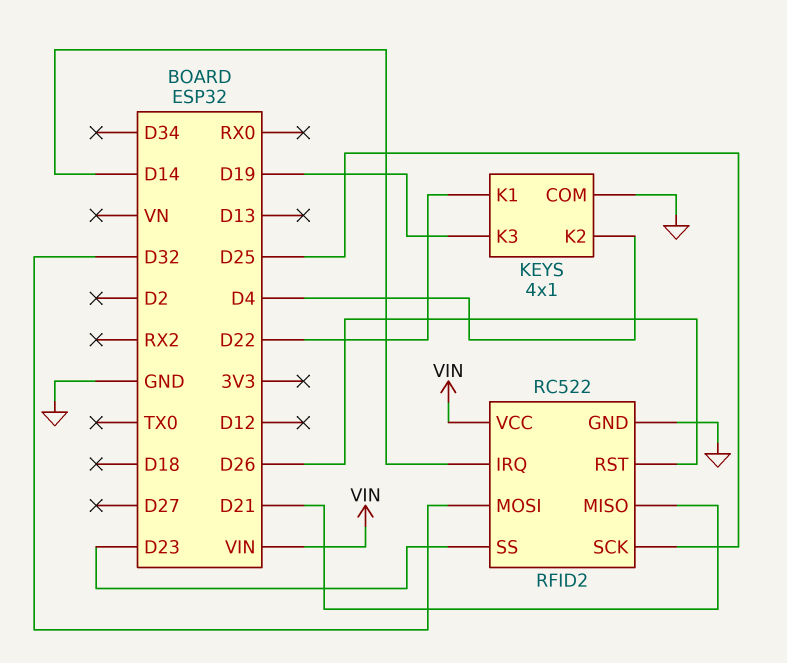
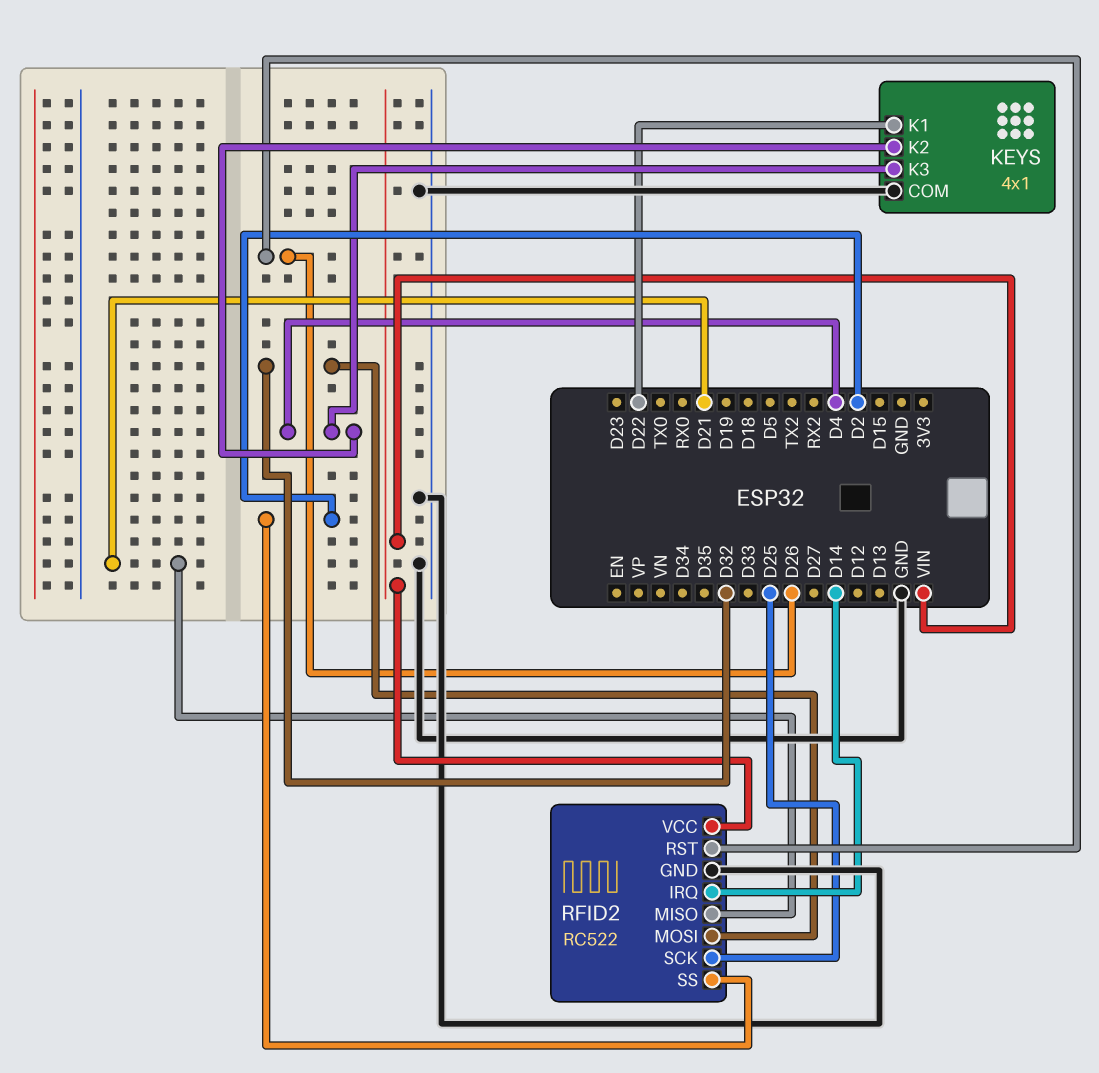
KEYS pin K3: D19 -> D4
RFID2 pin SS: D23 -> D2

